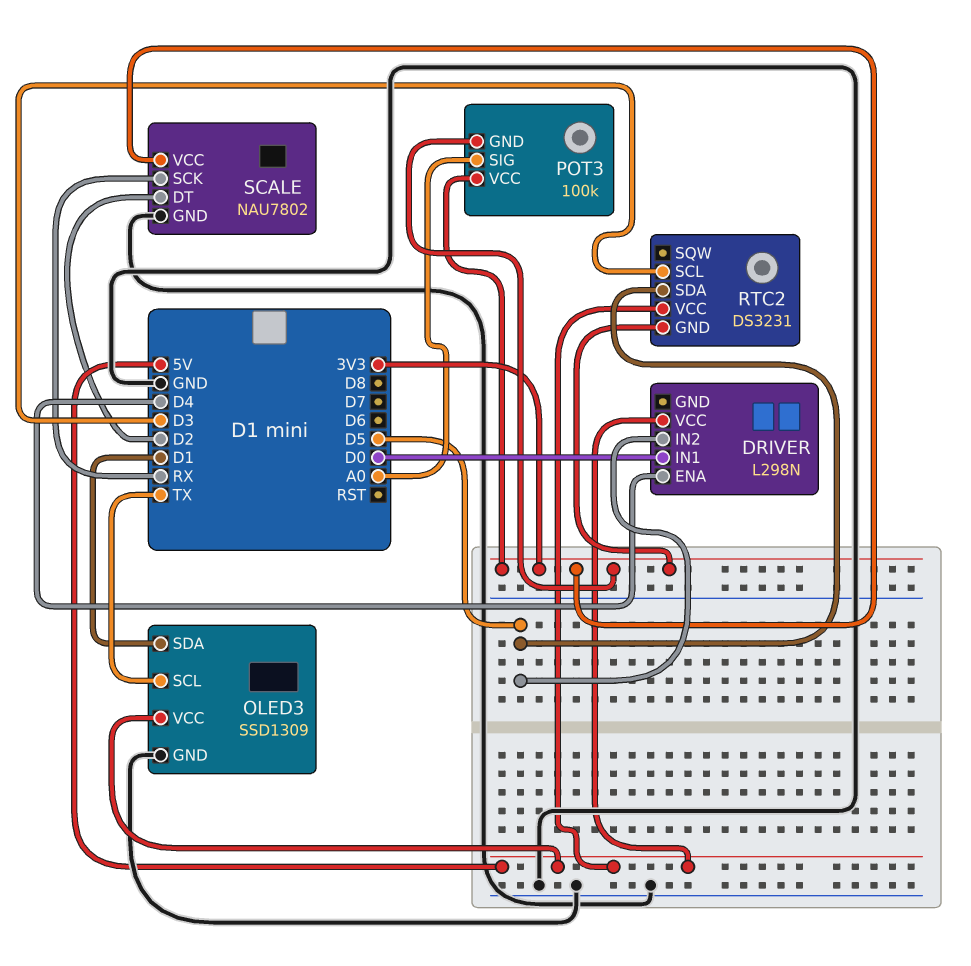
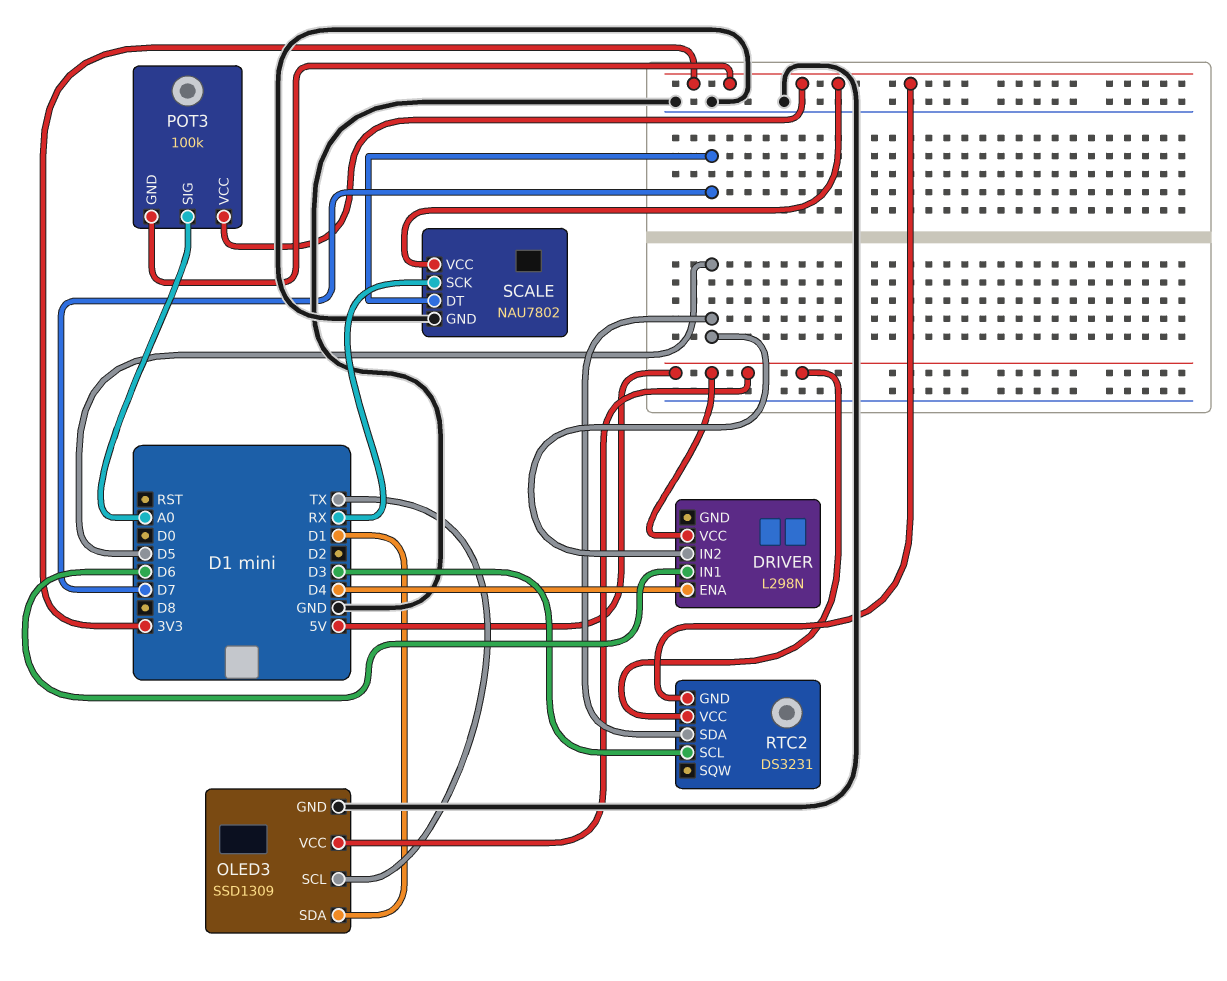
DRIVER pin IN1: D0 -> D6
SCALE pin DT: D2 -> D7

